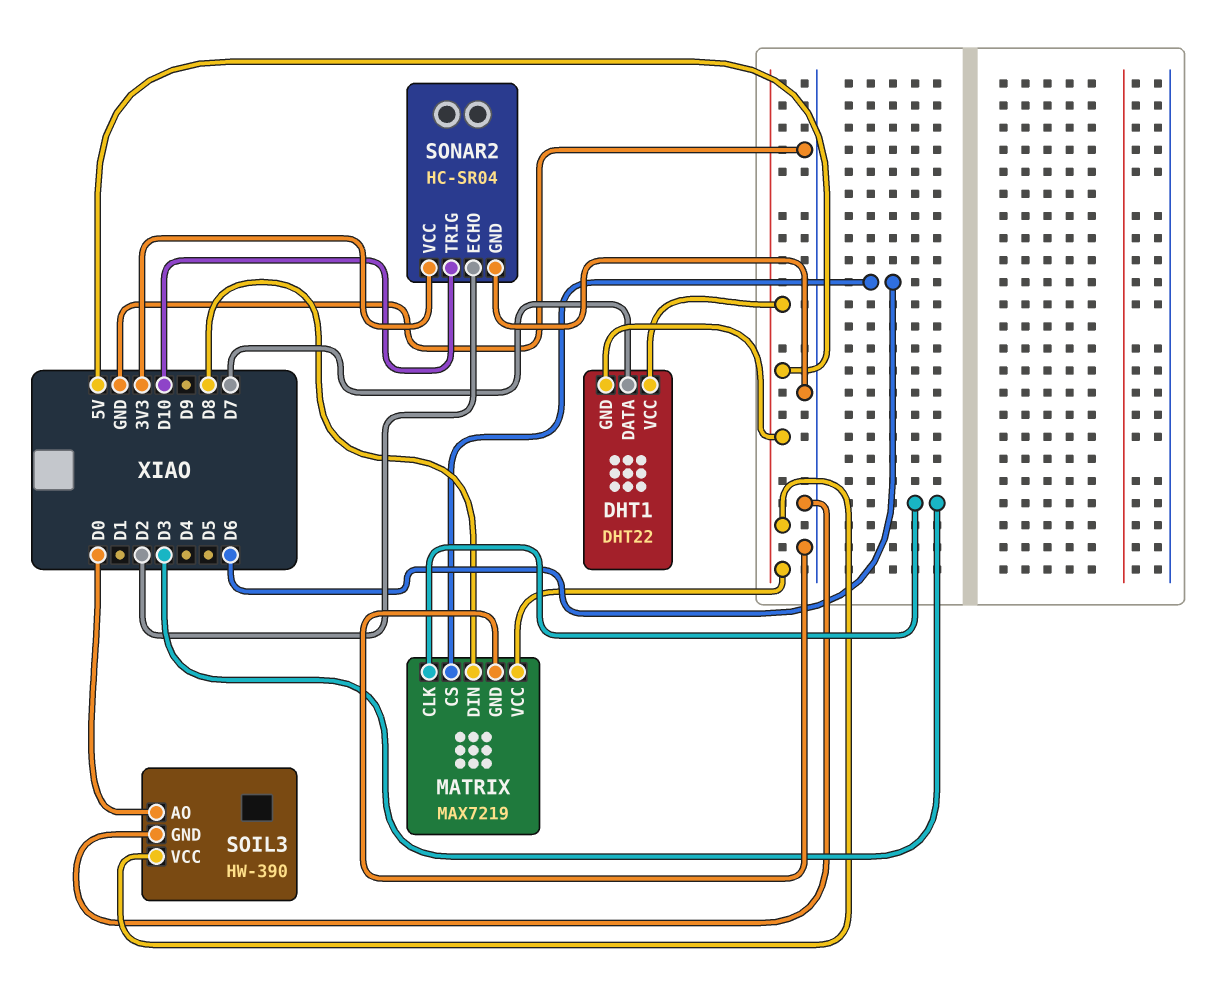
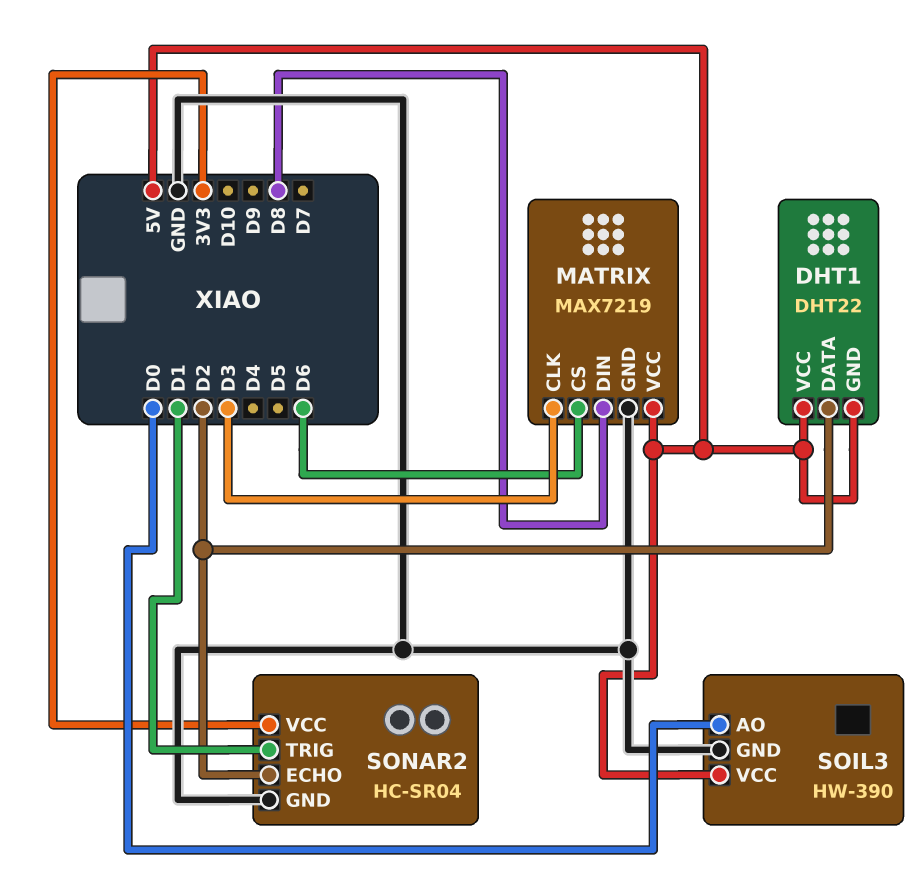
DHT1 pin DATA: D7 -> D2
SONAR2 pin TRIG: D10 -> D1

